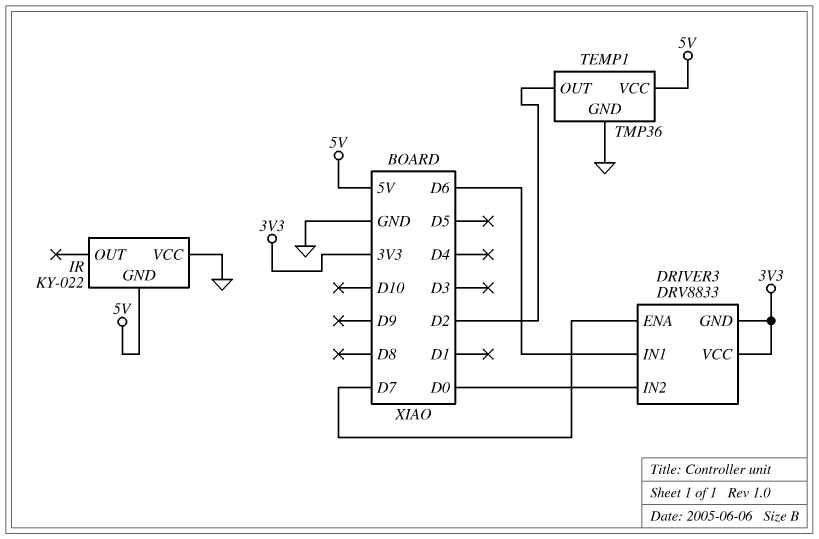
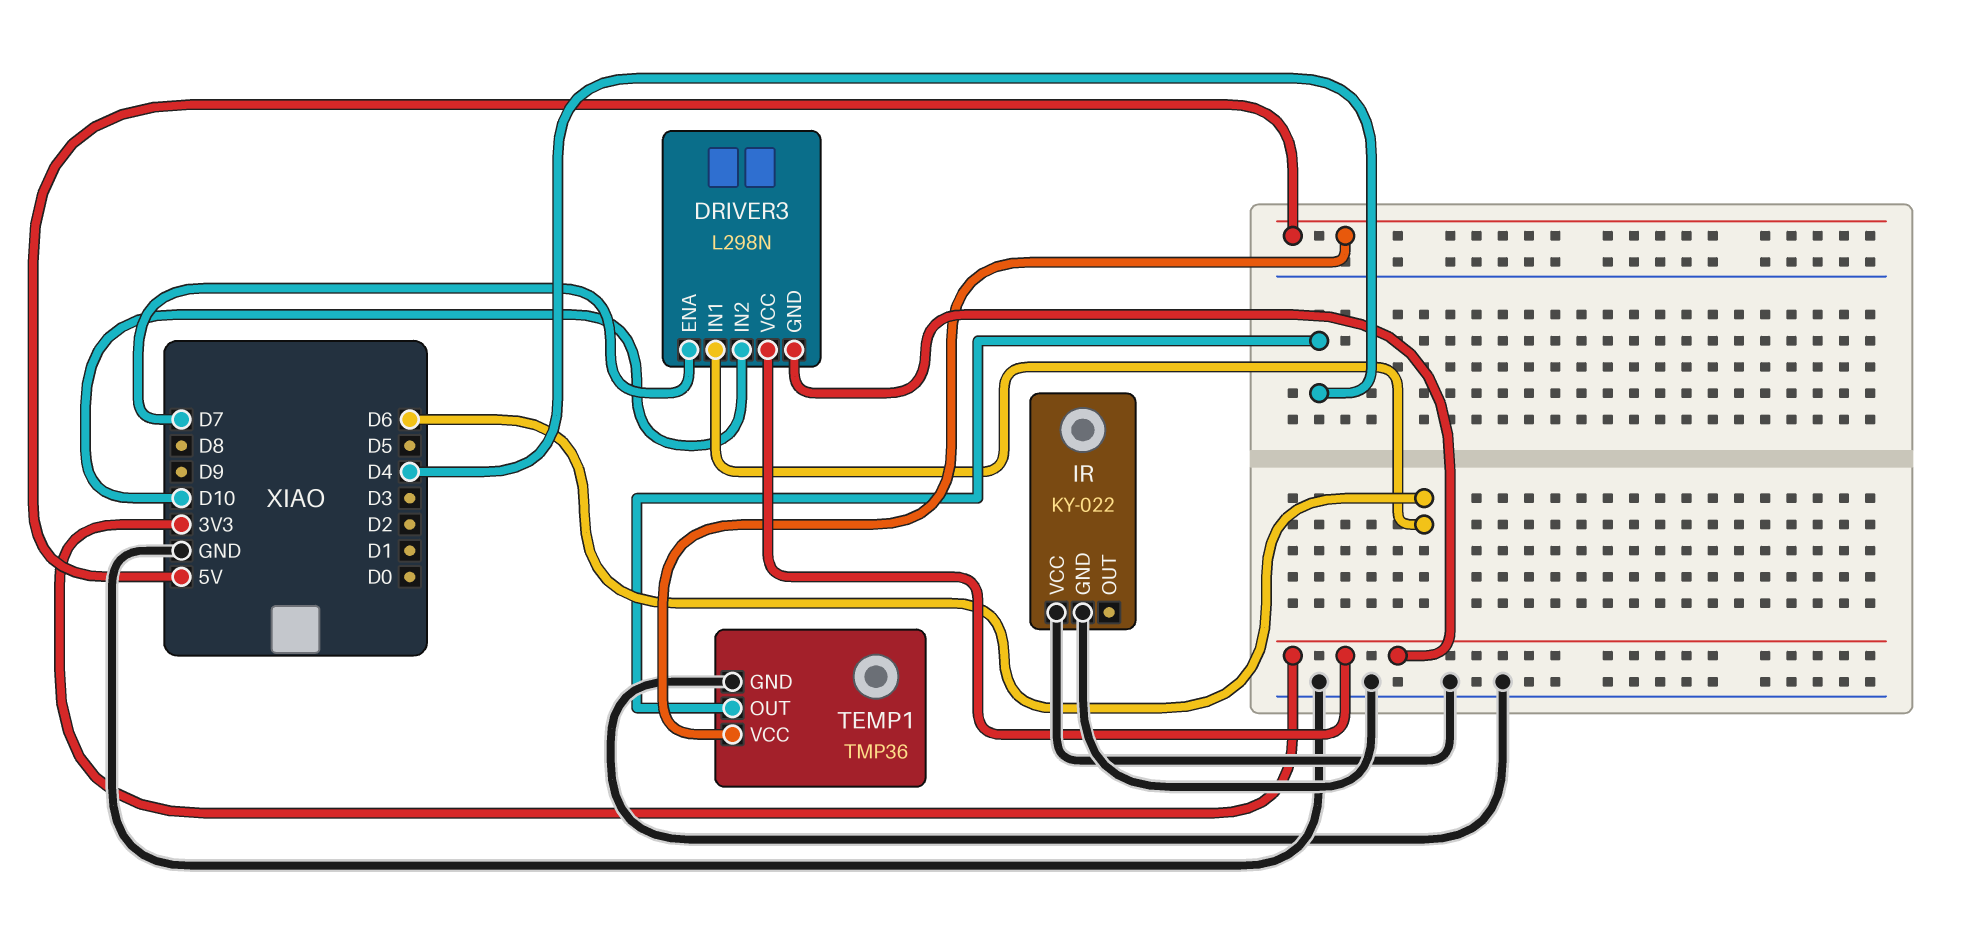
DRIVER3: DRV8833 -> L298N
DRIVER3 pin IN2: D0 -> D10
IR pin GND: 5V -> GND
TEMP1 pin OUT: D2 -> D4

